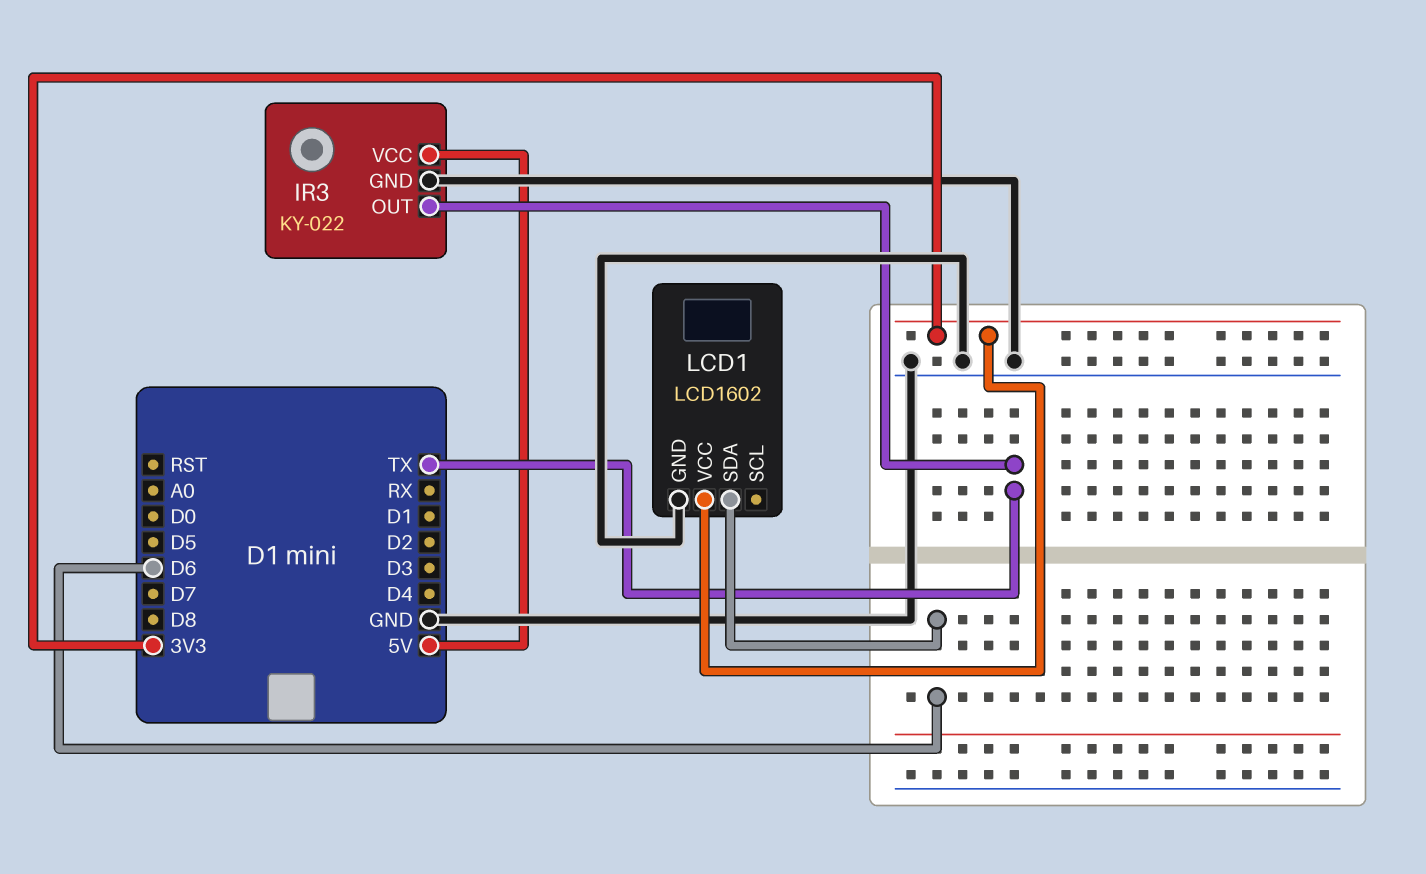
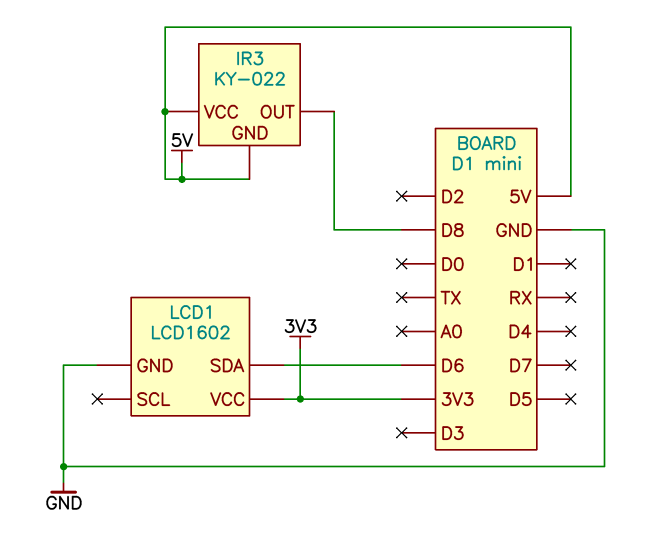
IR3 pin GND: GND -> 5V
IR3 pin OUT: TX -> D8

